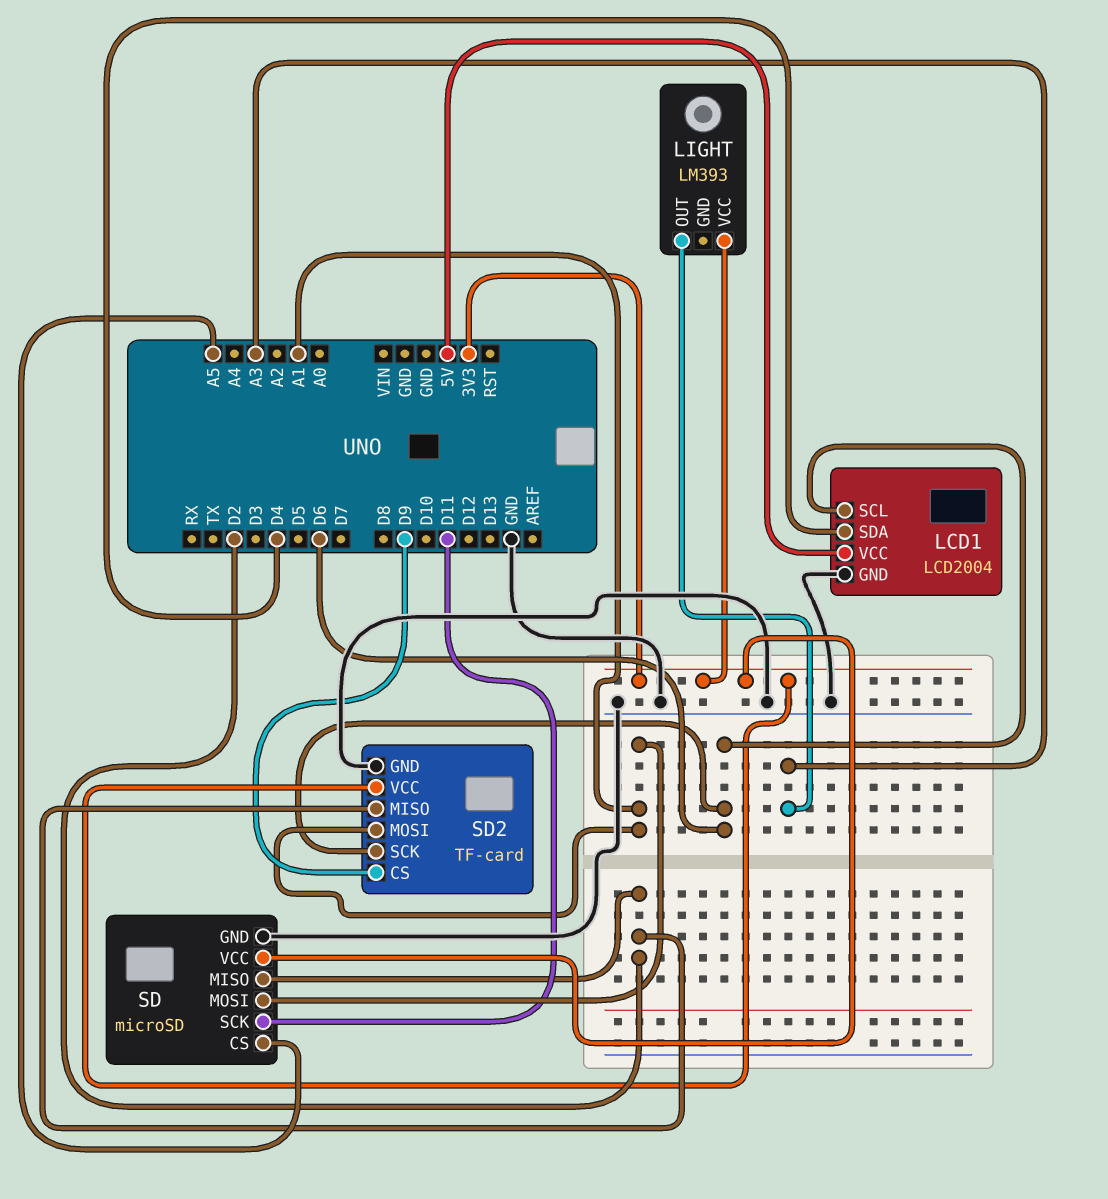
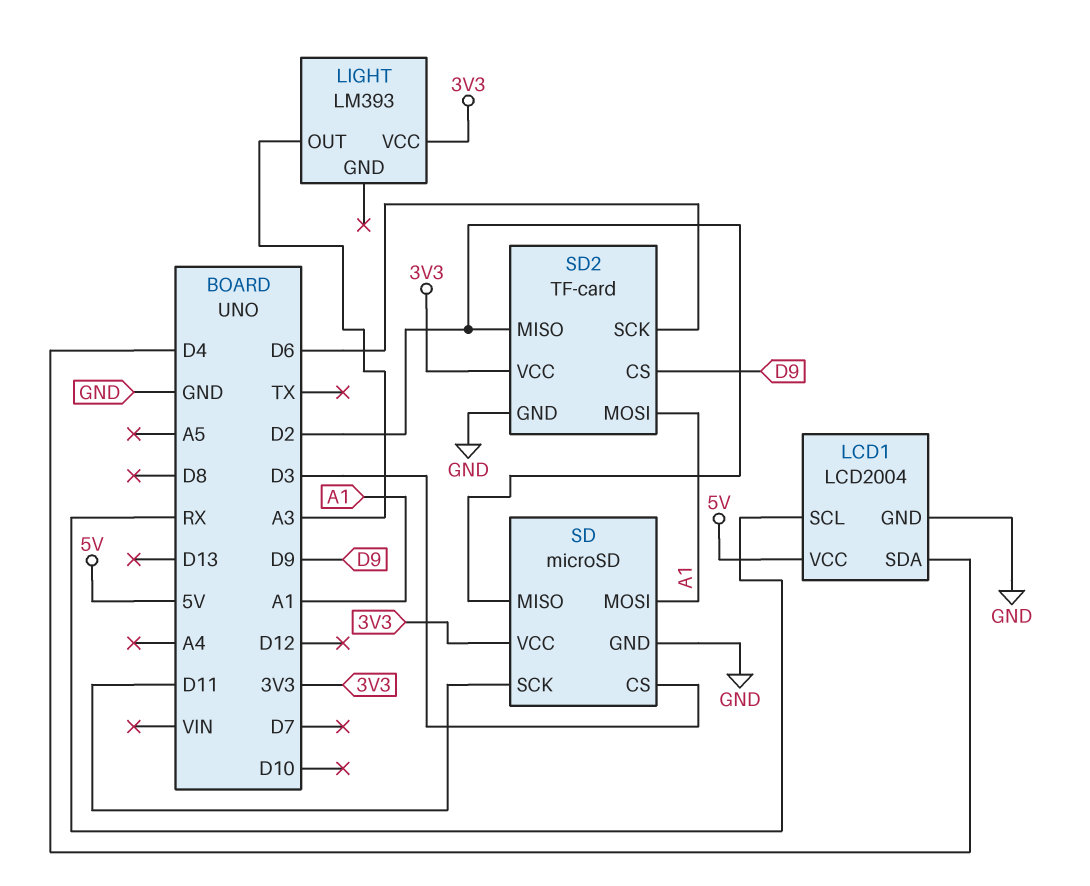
LCD1 pin SCL: D6 -> RX
SD pin CS: A5 -> D3

